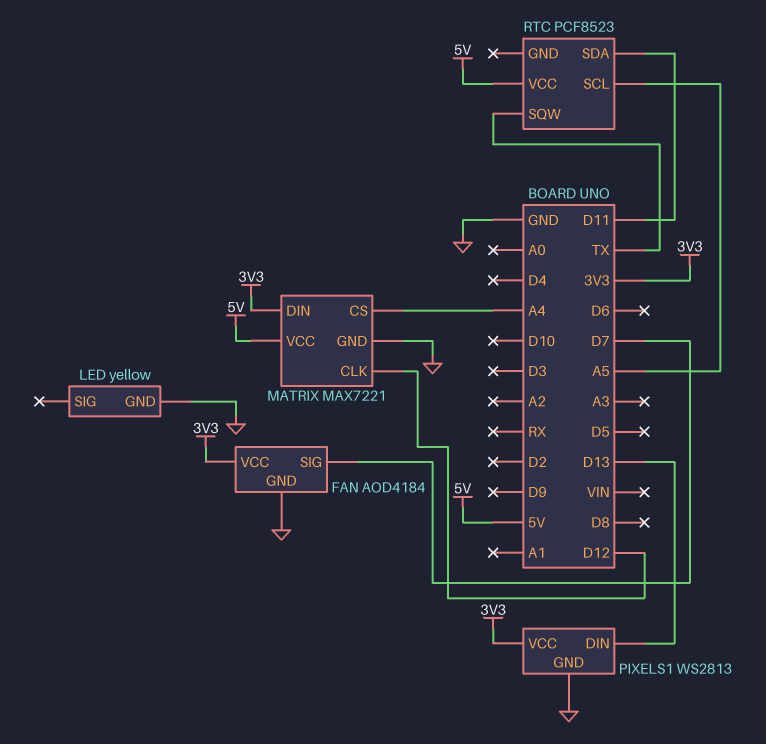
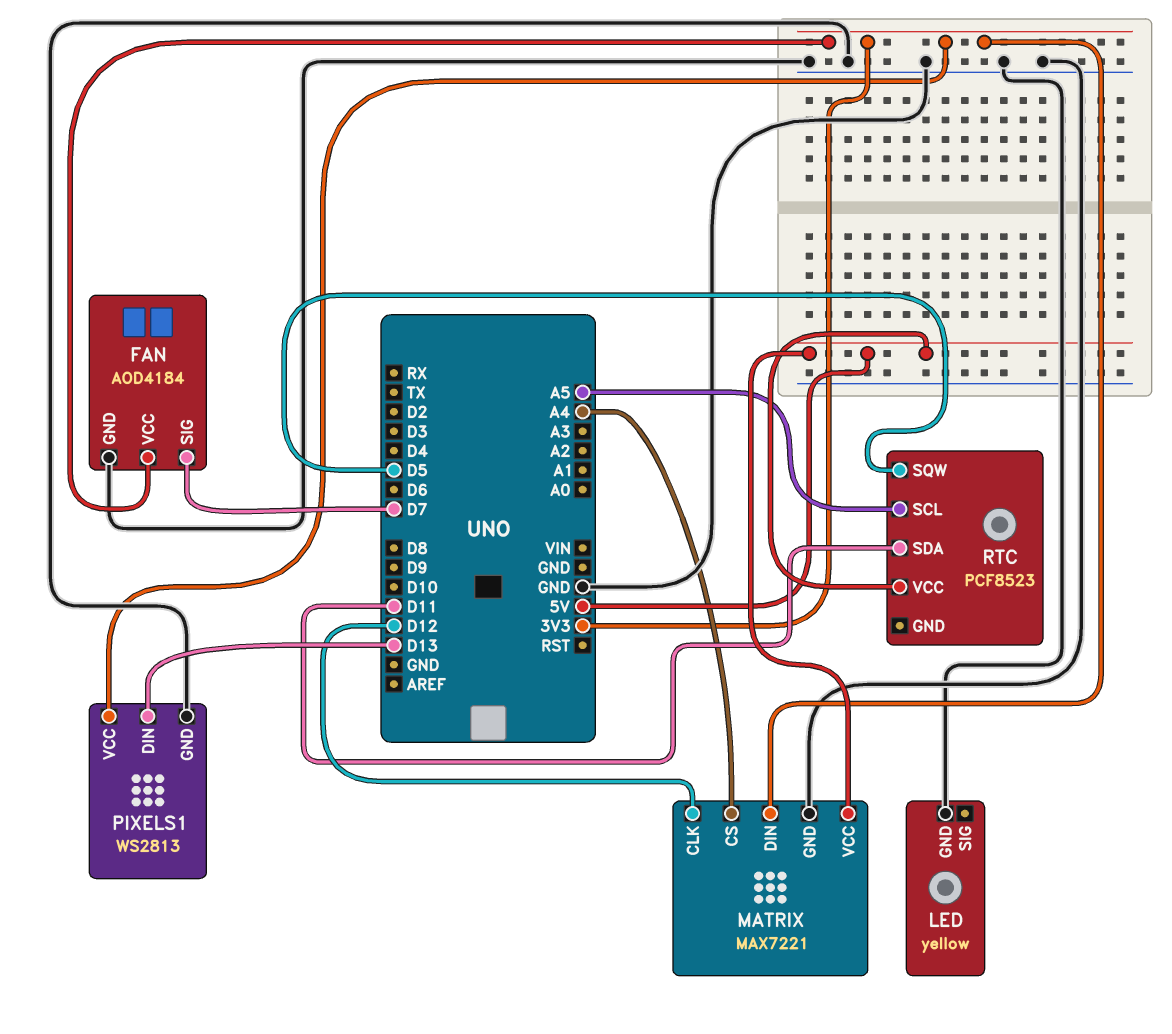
RTC pin SQW: TX -> D5

